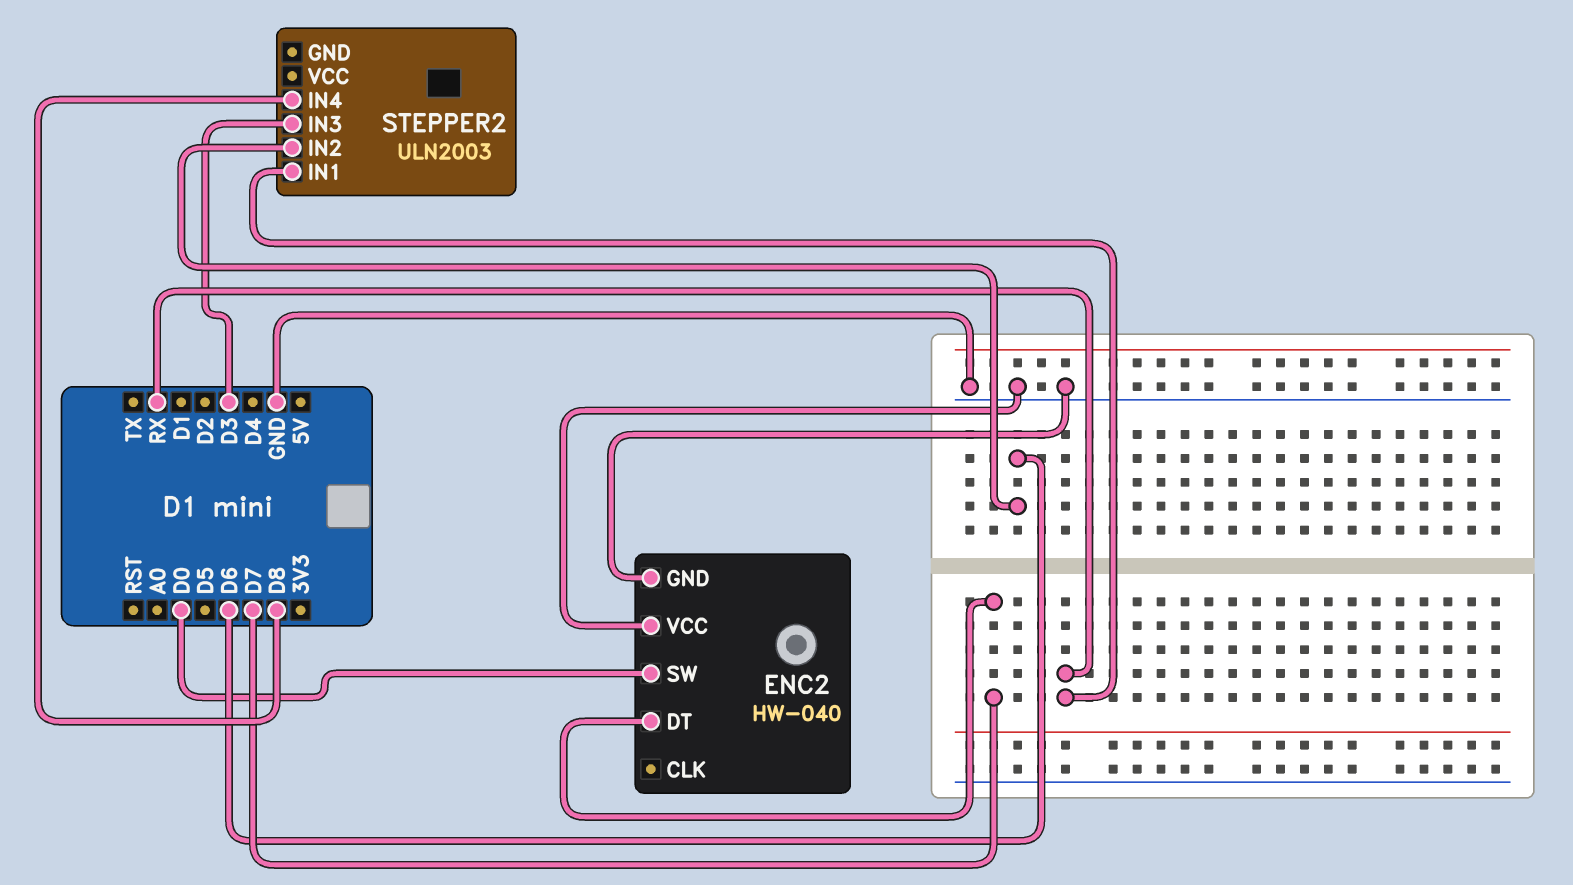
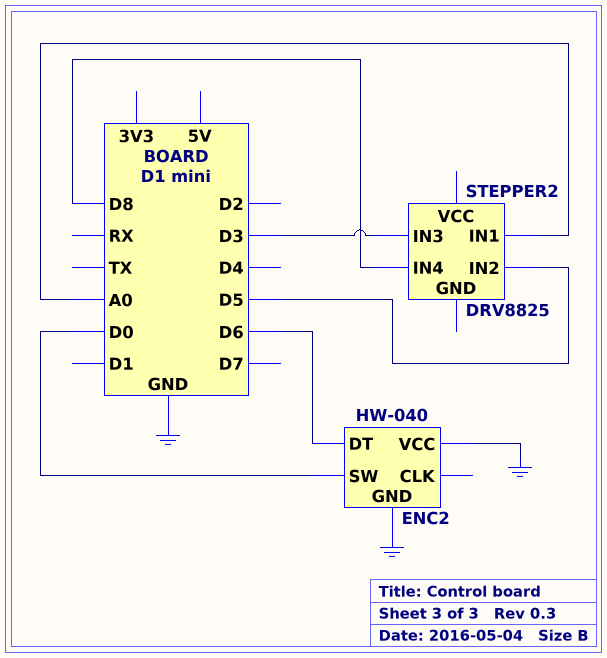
ENC2 pin DT: D7 -> D6
STEPPER2: ULN2003 -> DRV8825
STEPPER2 pin IN1: RX -> A0
STEPPER2 pin IN2: D6 -> D5

